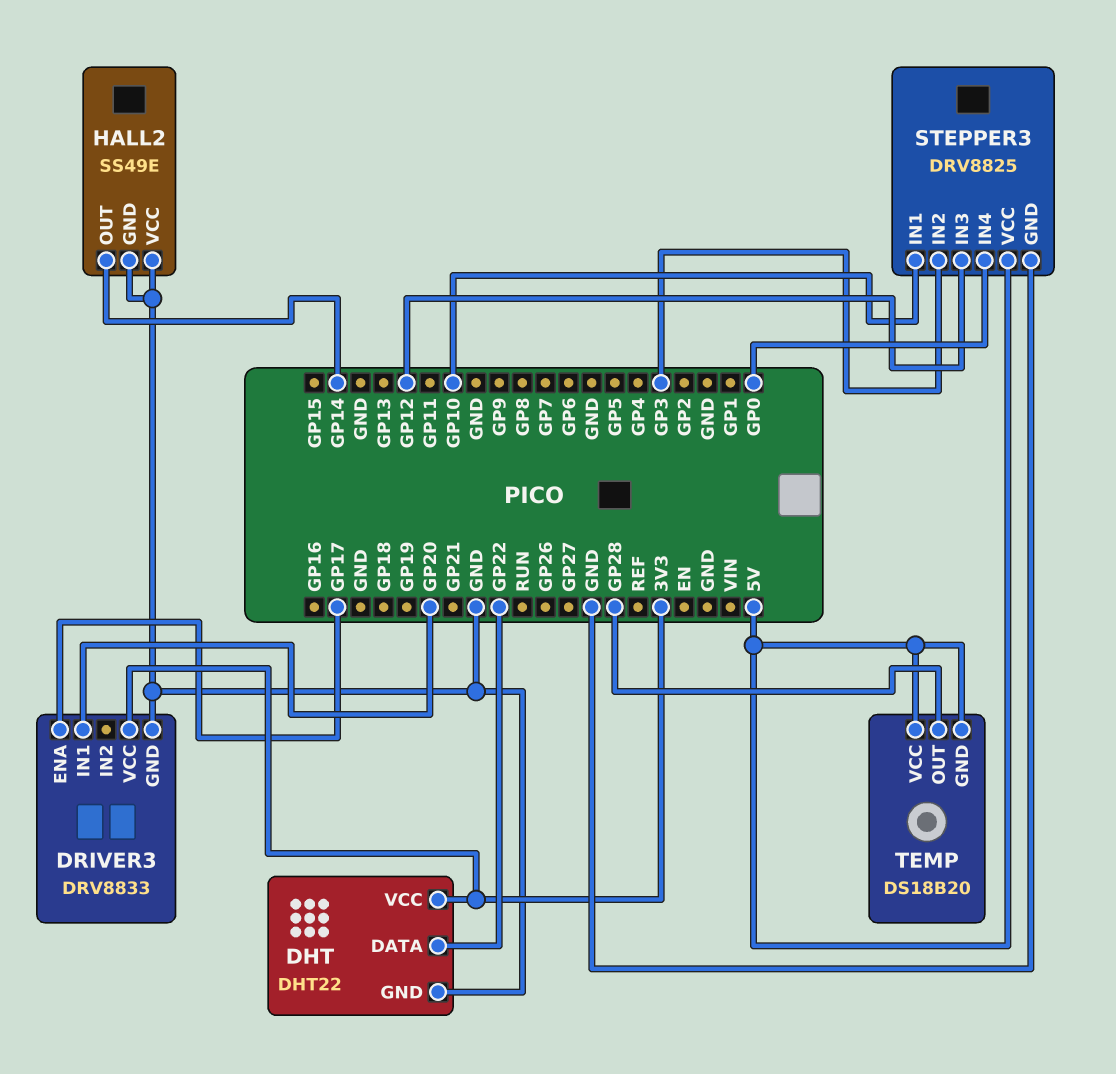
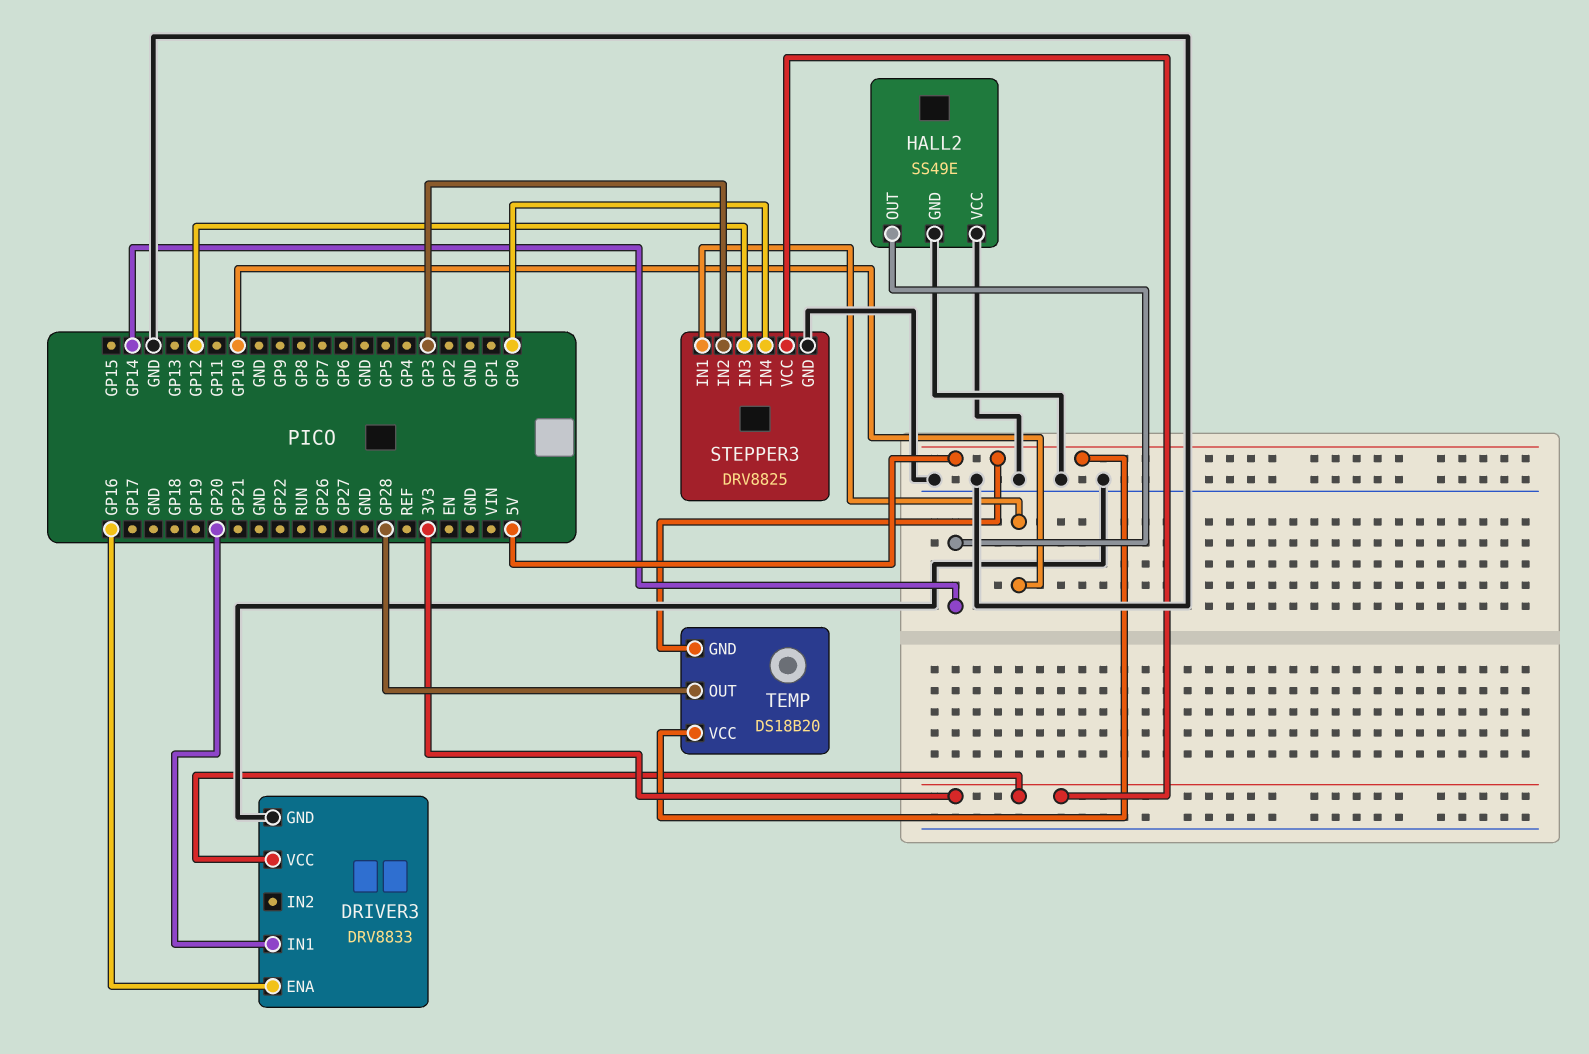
DHT: DHT22 -> none
DHT pin DATA: GP22 -> none
DHT pin GND: GND -> none
DHT pin VCC: 3V3 -> none
DRIVER3 pin ENA: GP17 -> GP16
STEPPER3 pin VCC: 5V -> 3V3

